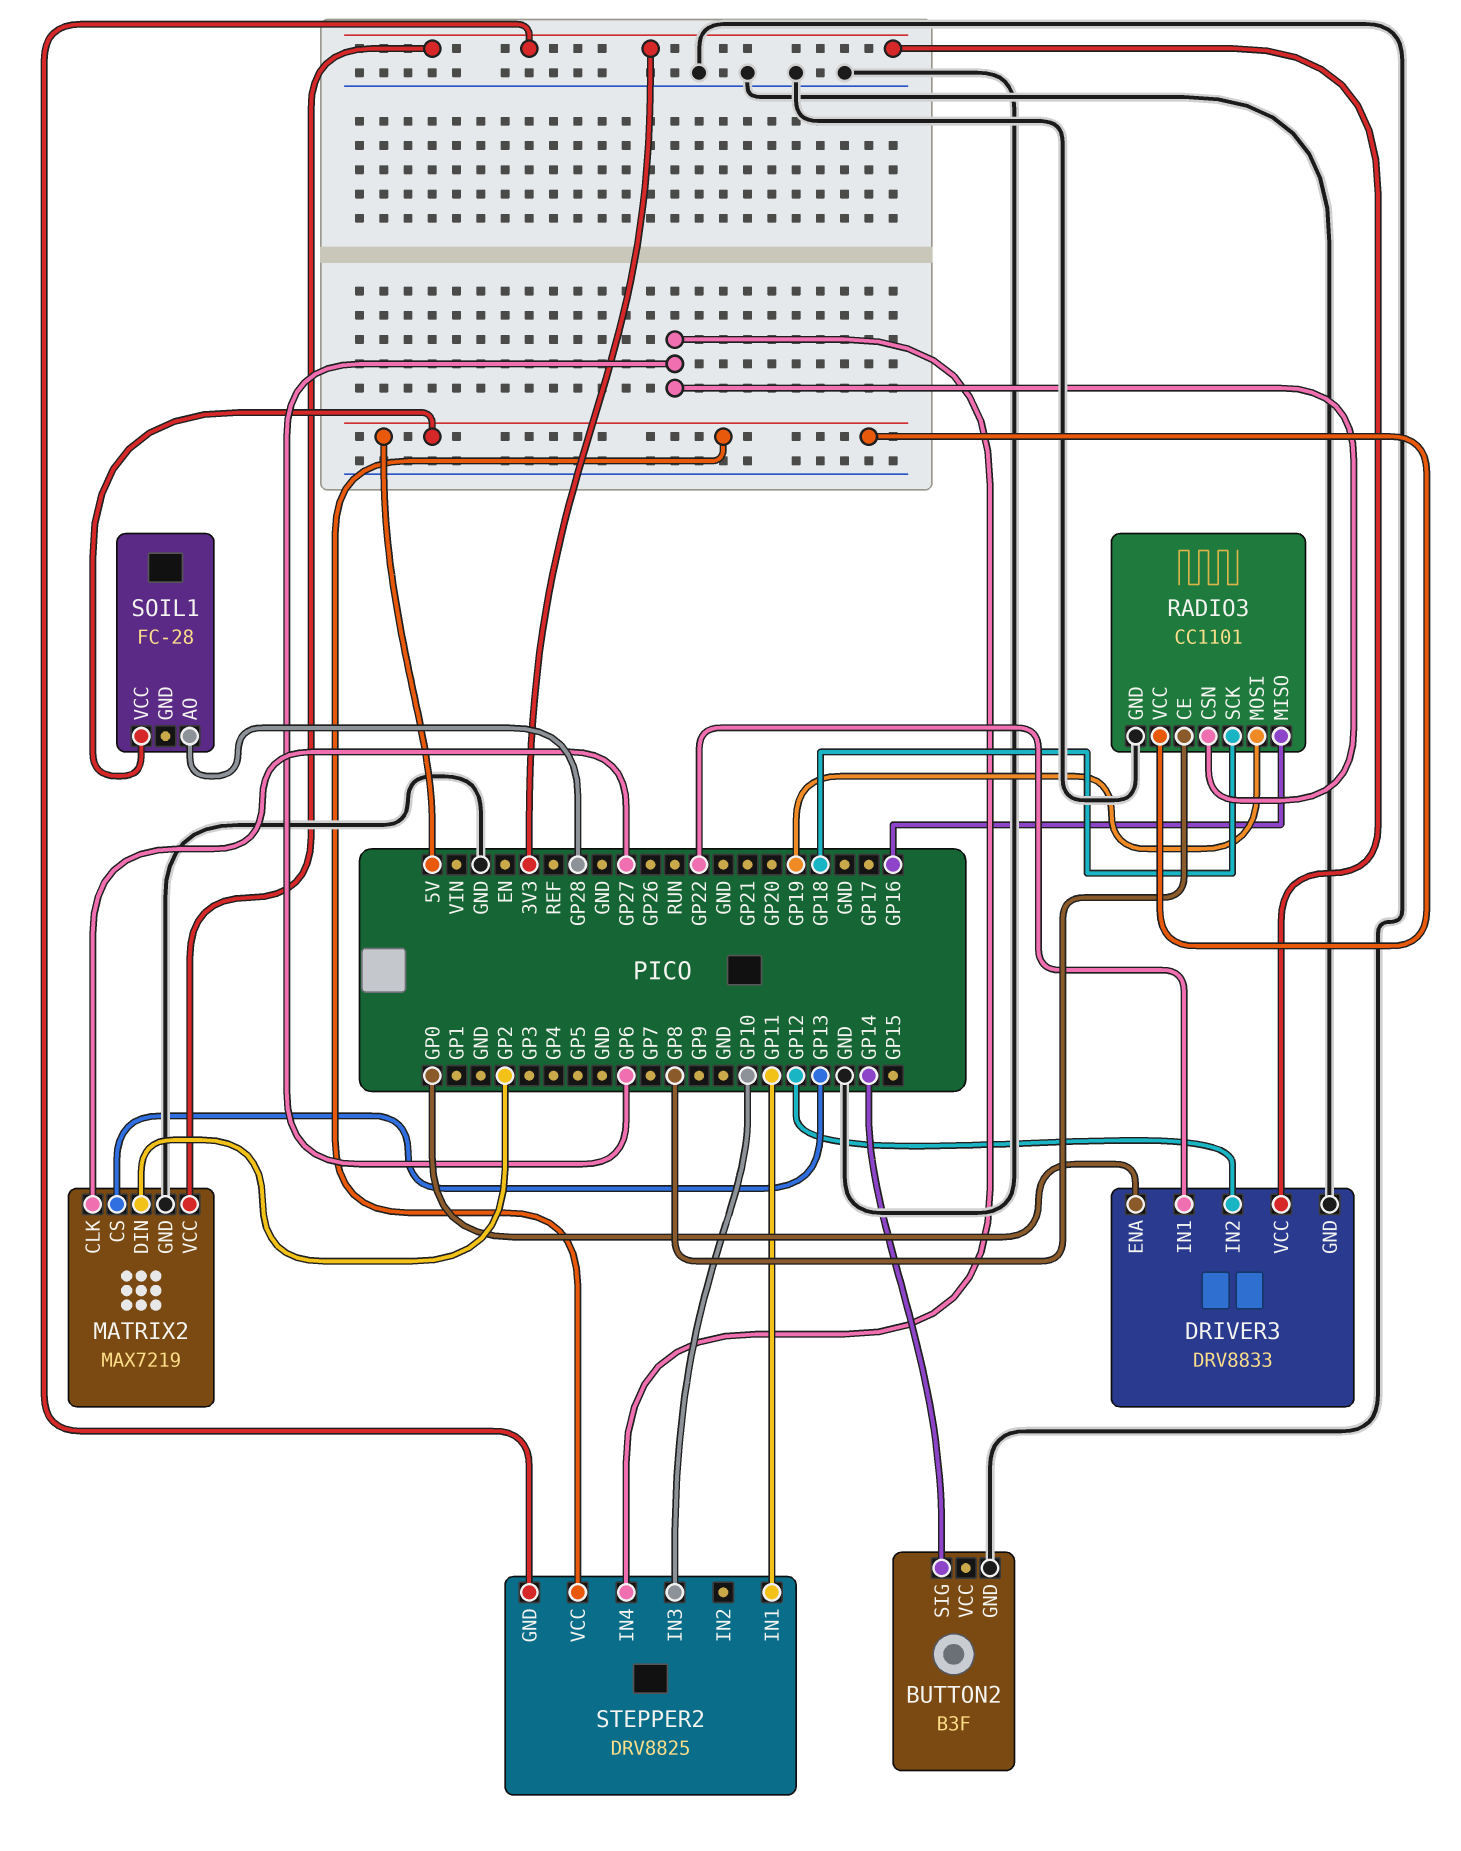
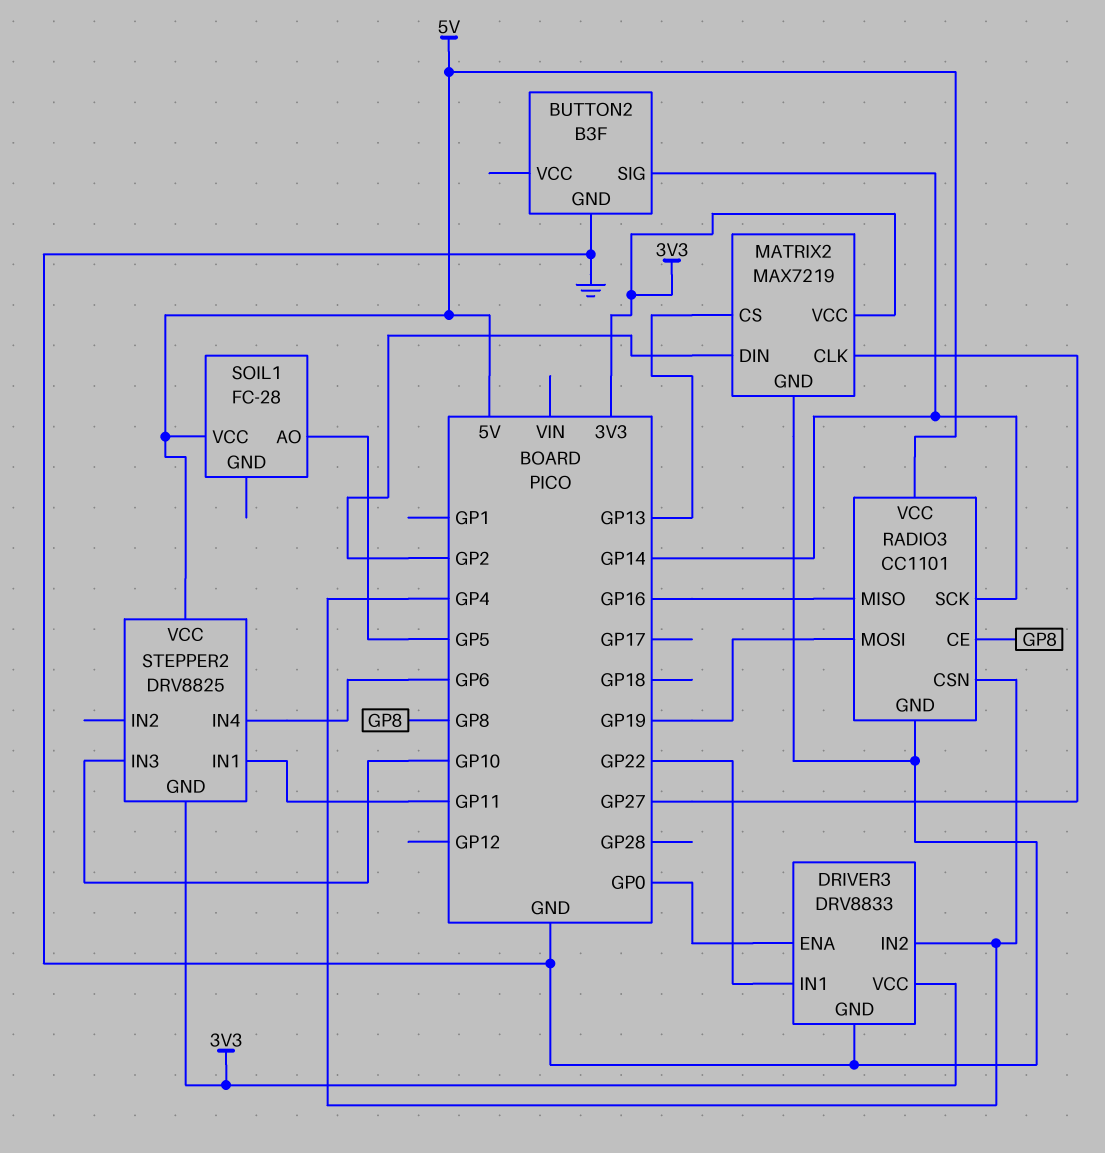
DRIVER3 pin IN2: GP12 -> GP4
RADIO3 pin CSN: GP6 -> GP4
RADIO3 pin SCK: GP18 -> GP14
SOIL1 pin AO: GP28 -> GP5

